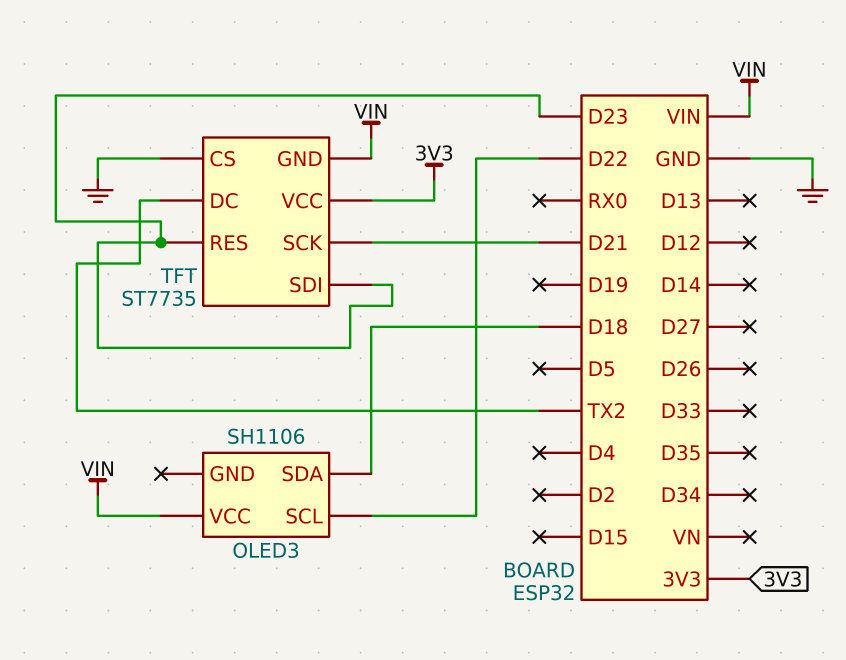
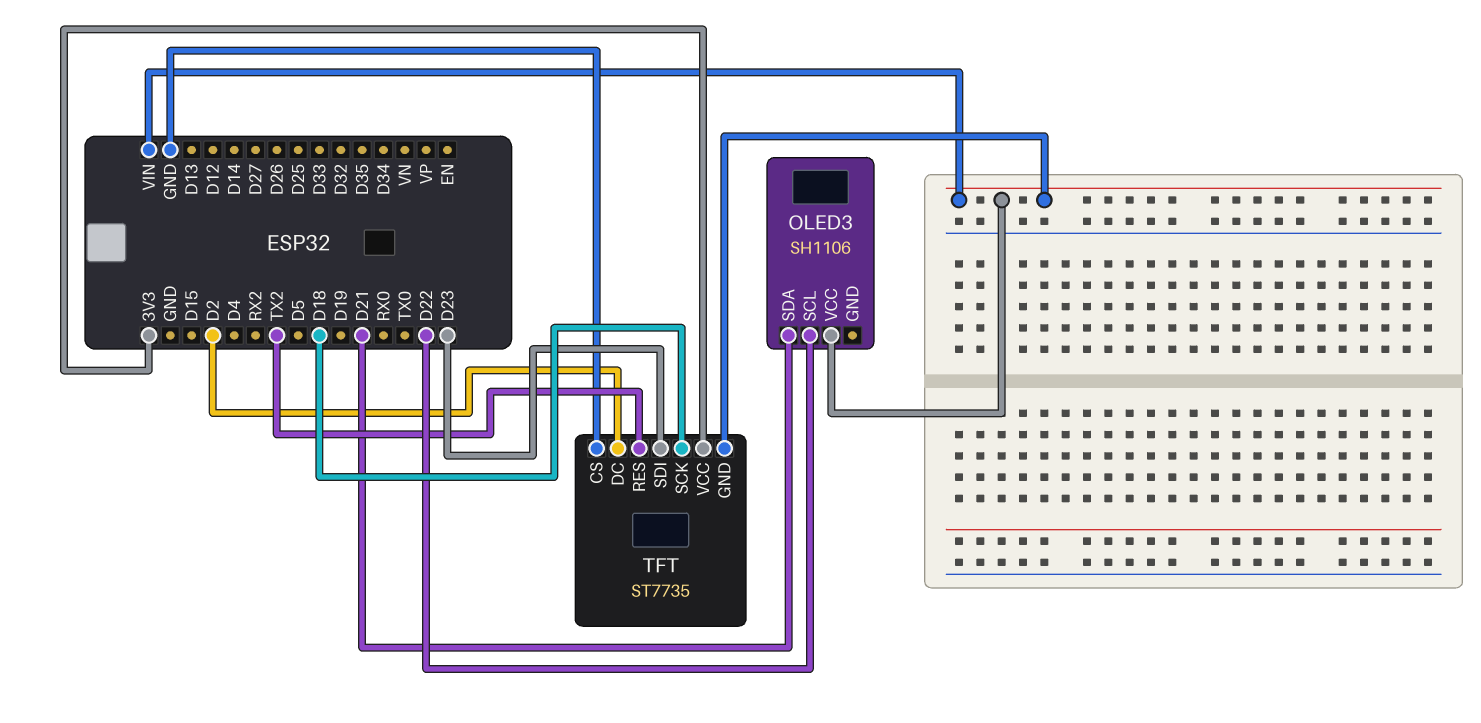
OLED3 pin SDA: D18 -> D21
TFT pin DC: TX2 -> D2
TFT pin RES: D23 -> TX2
TFT pin SCK: D21 -> D18

